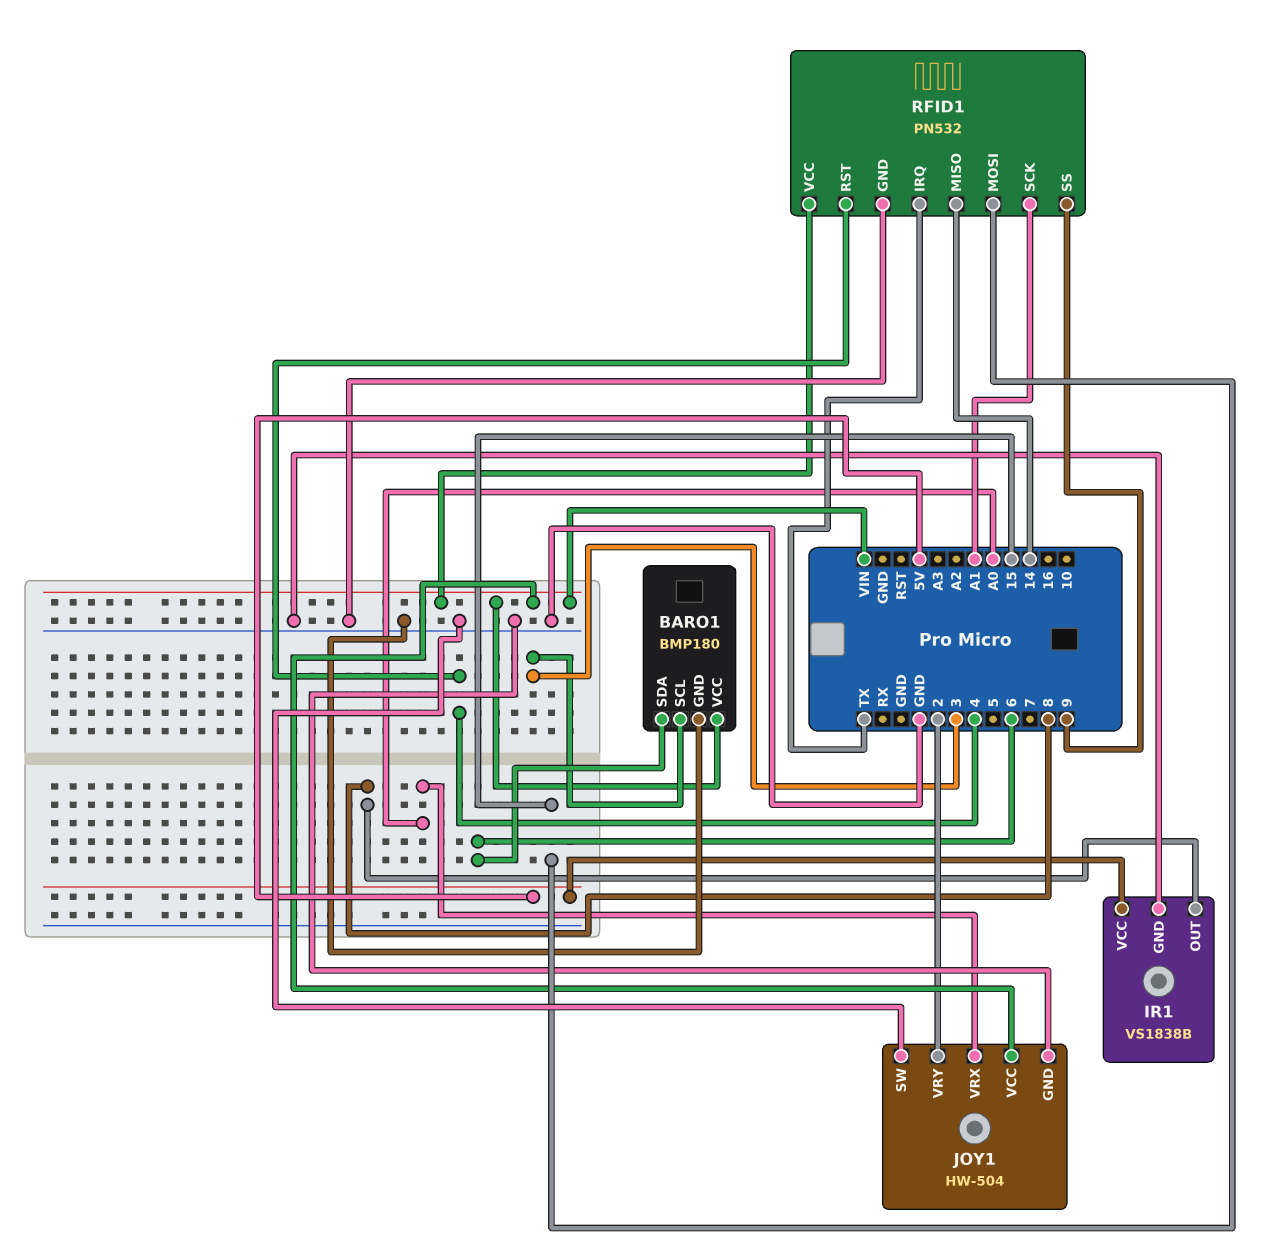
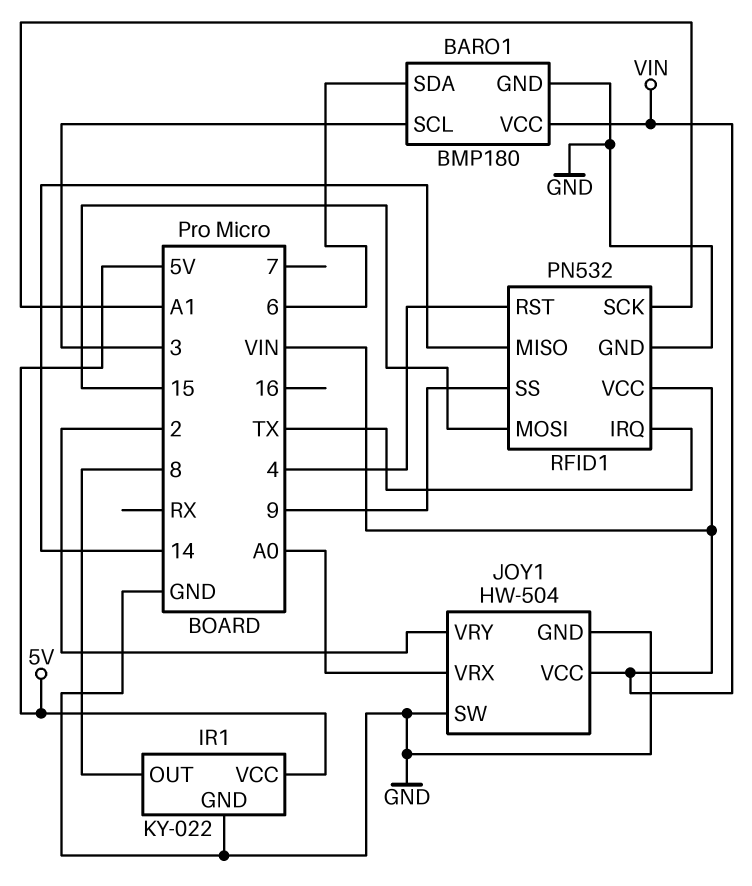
IR1: VS1838B -> KY-022

